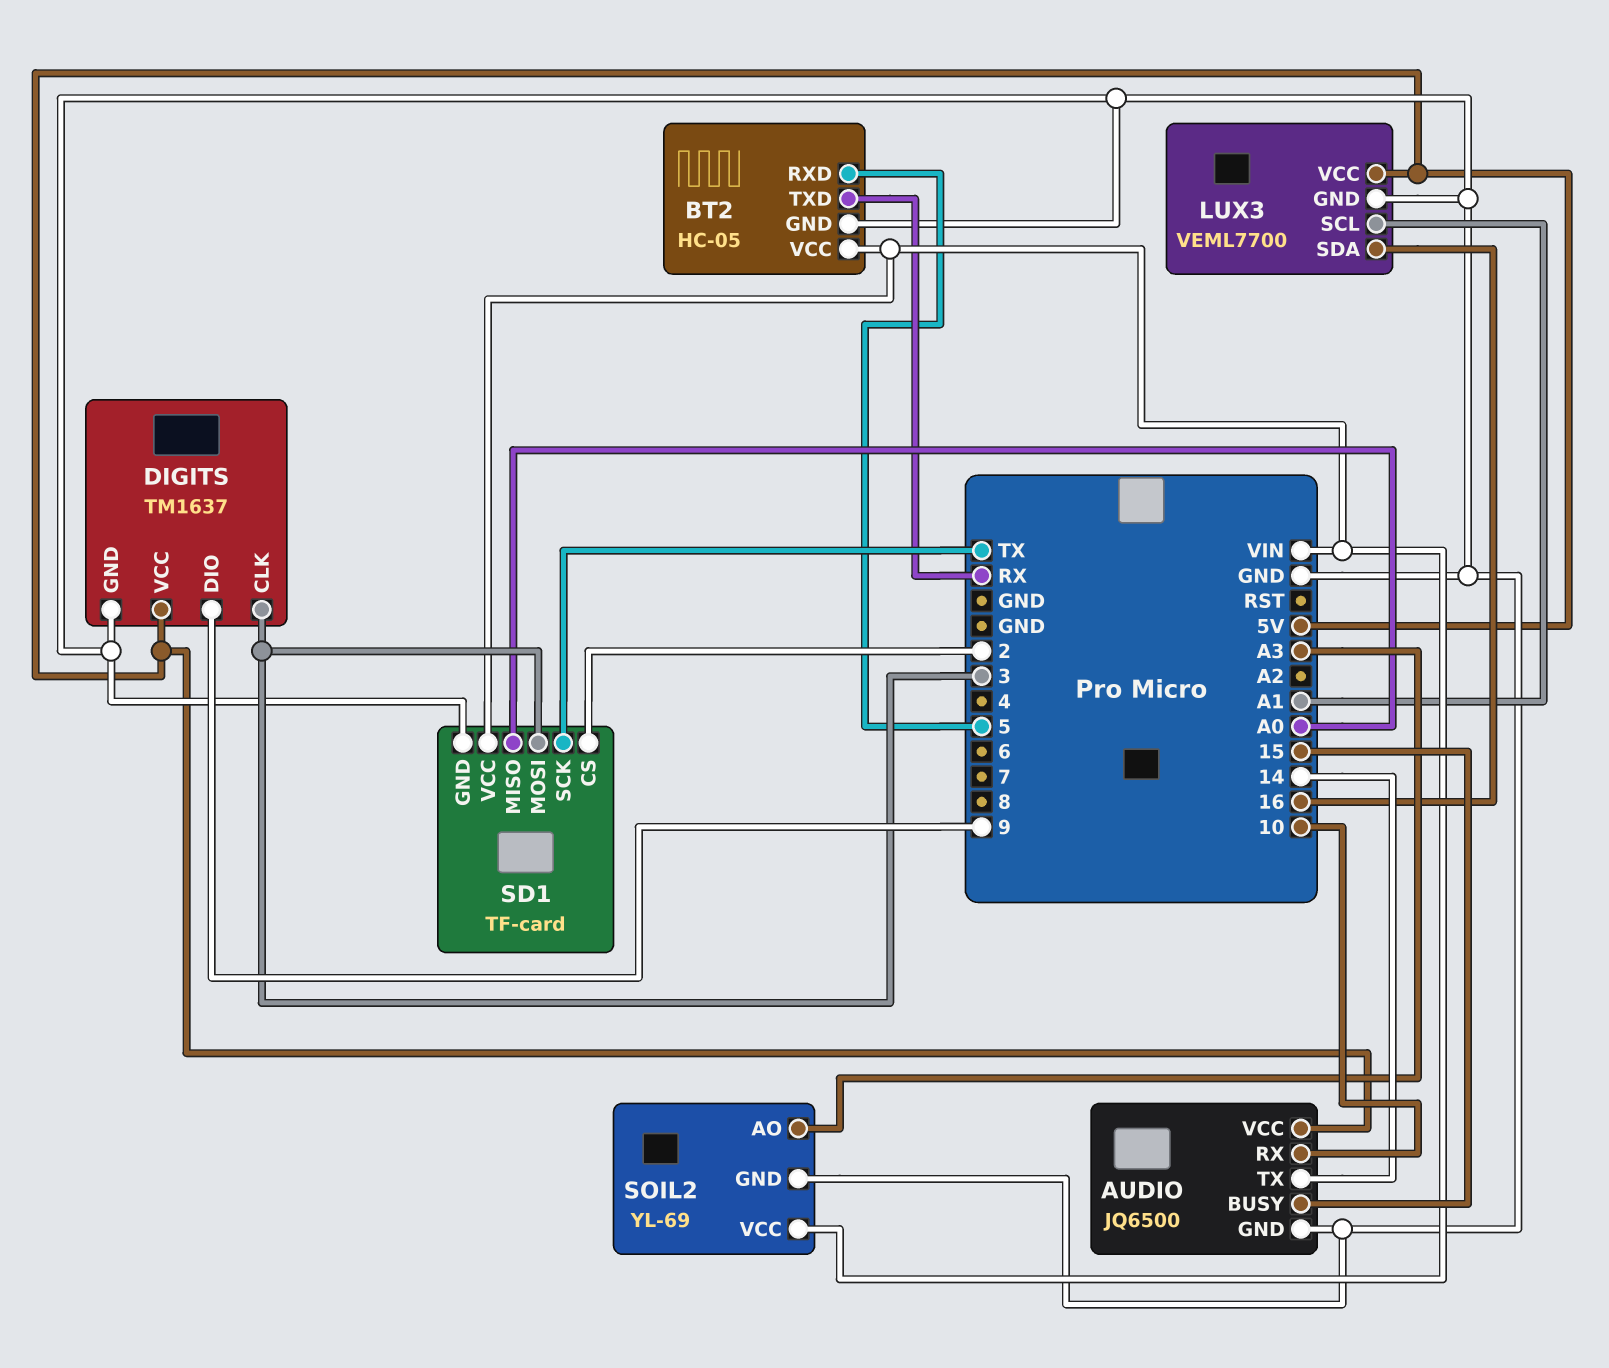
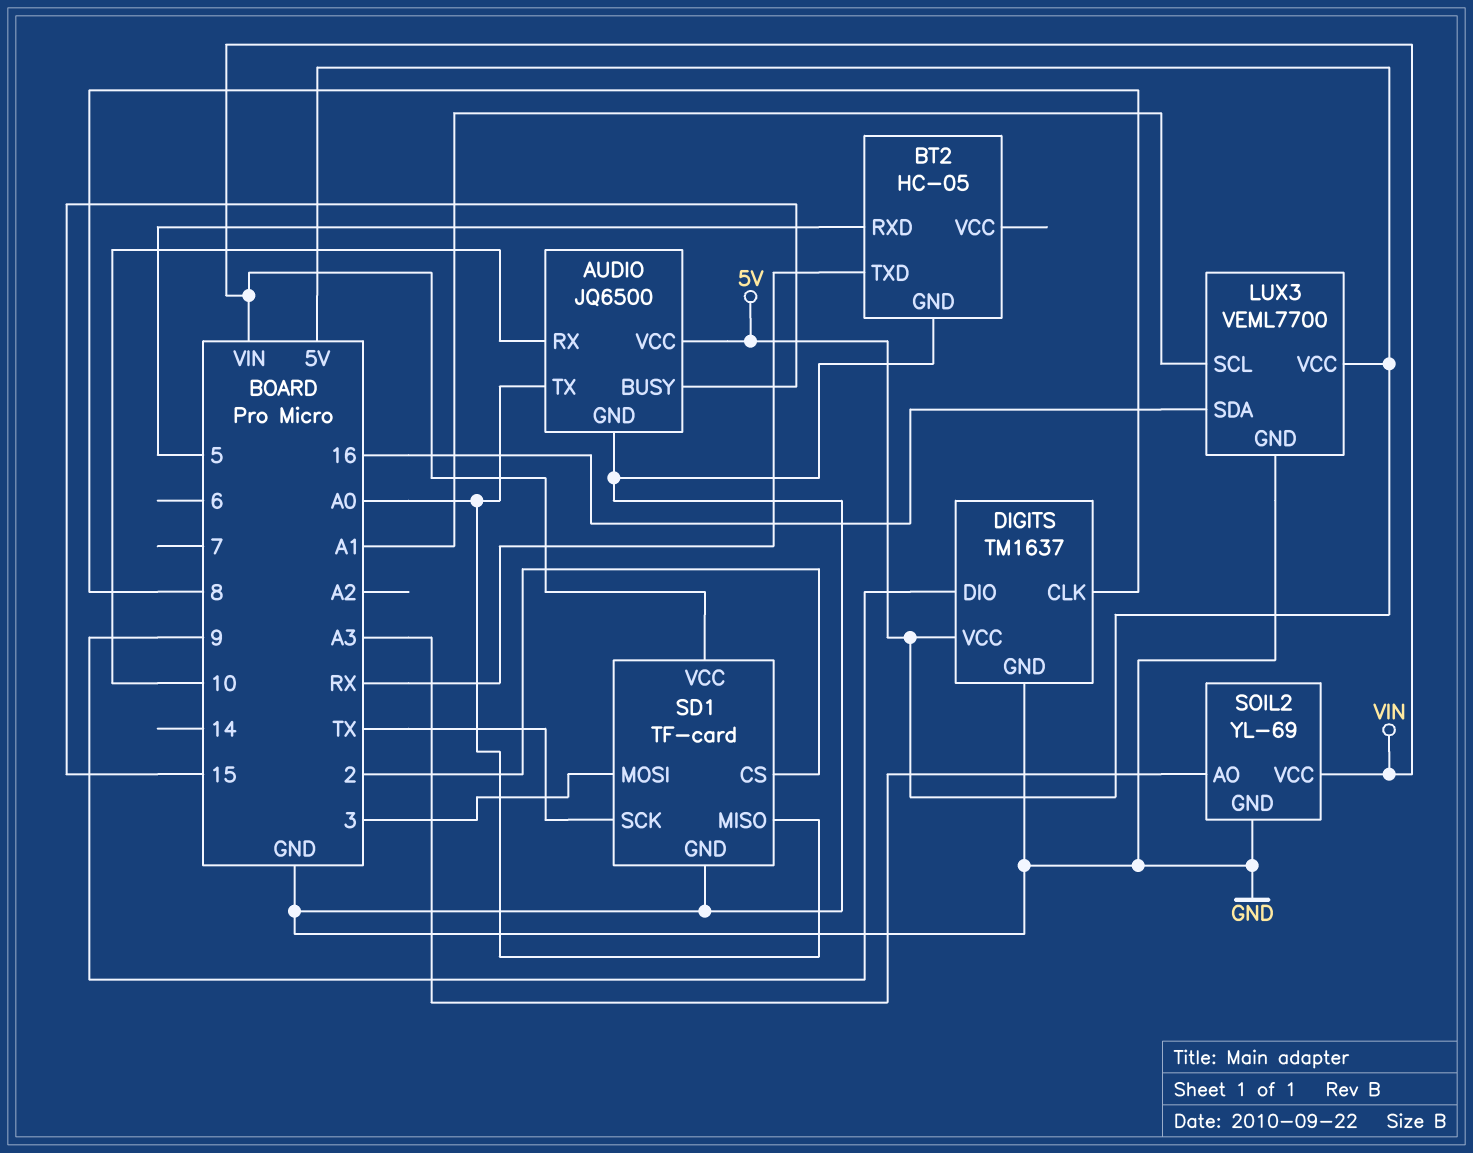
AUDIO pin TX: 14 -> A0
BT2 pin VCC: VIN -> none
DIGITS pin CLK: 3 -> 8

